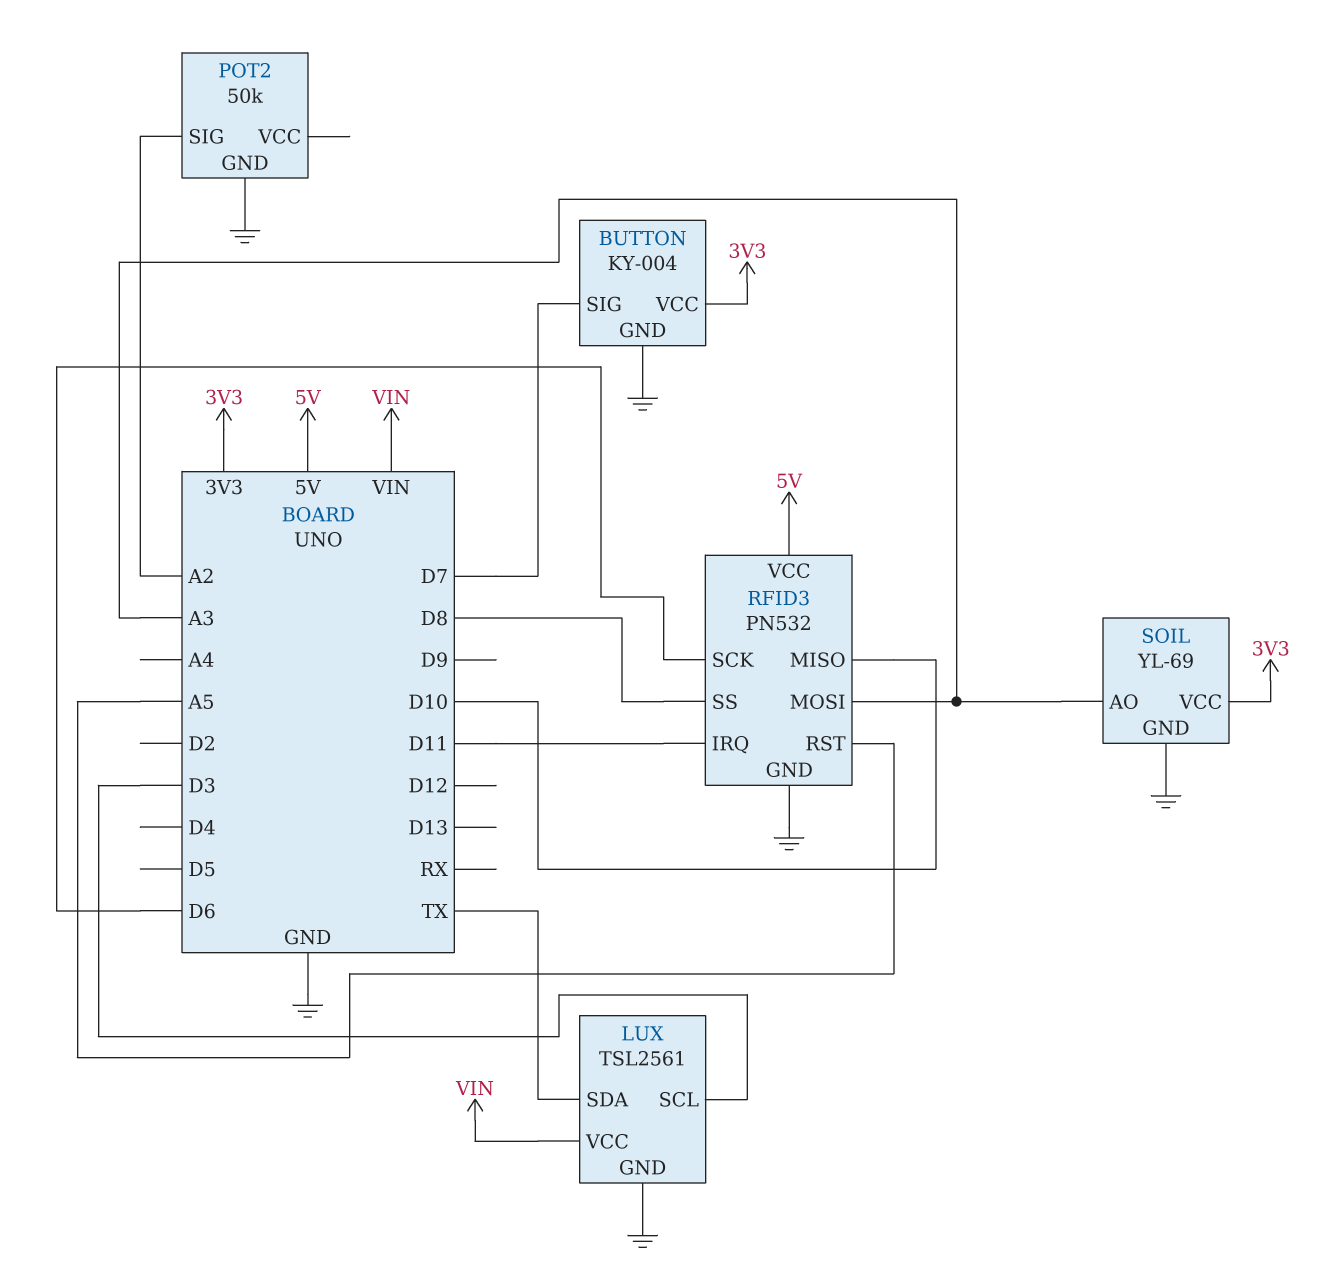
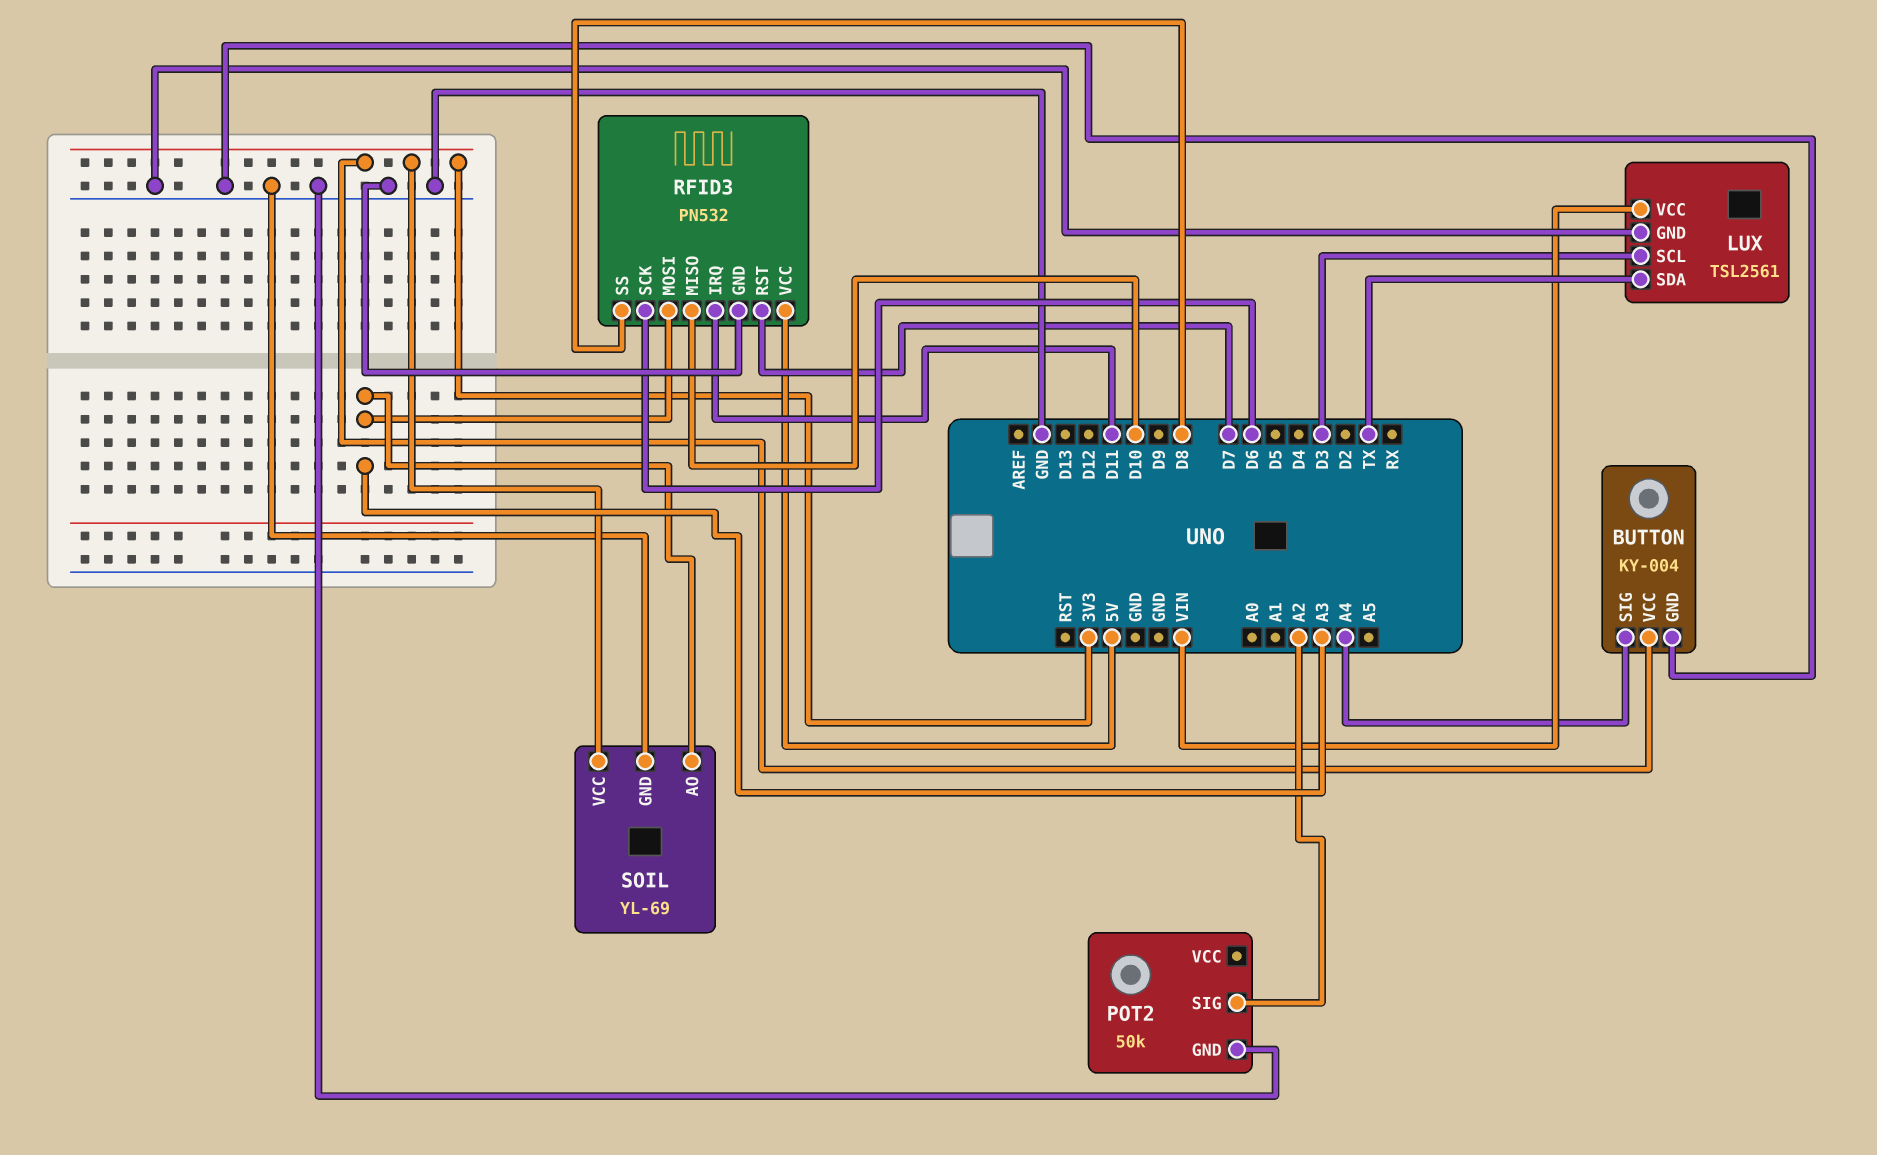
BUTTON pin SIG: D7 -> A4
RFID3 pin RST: A5 -> D7

